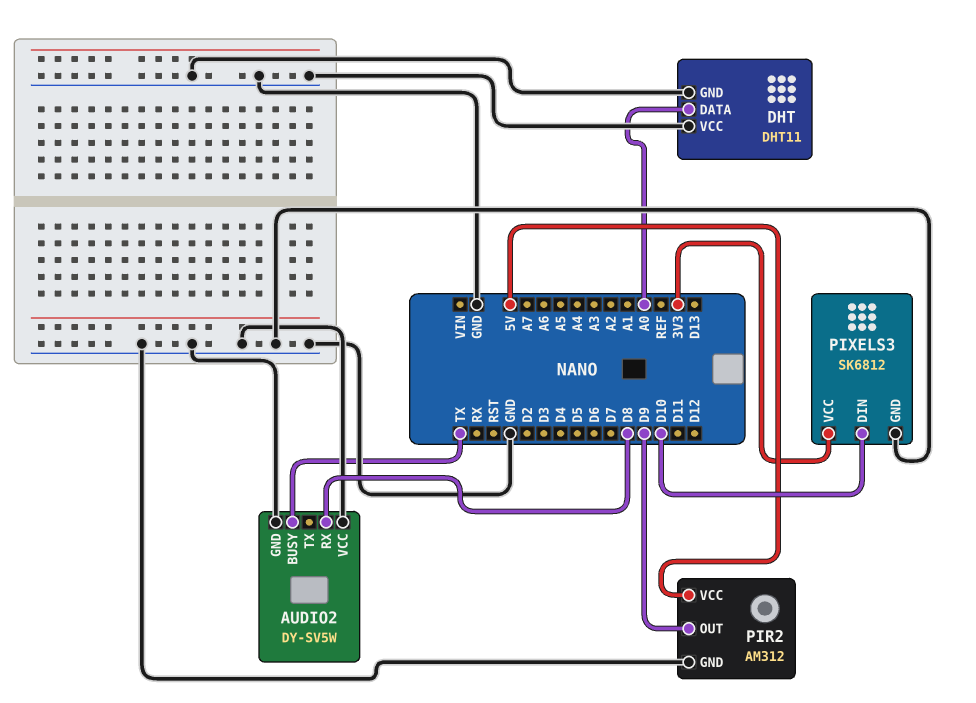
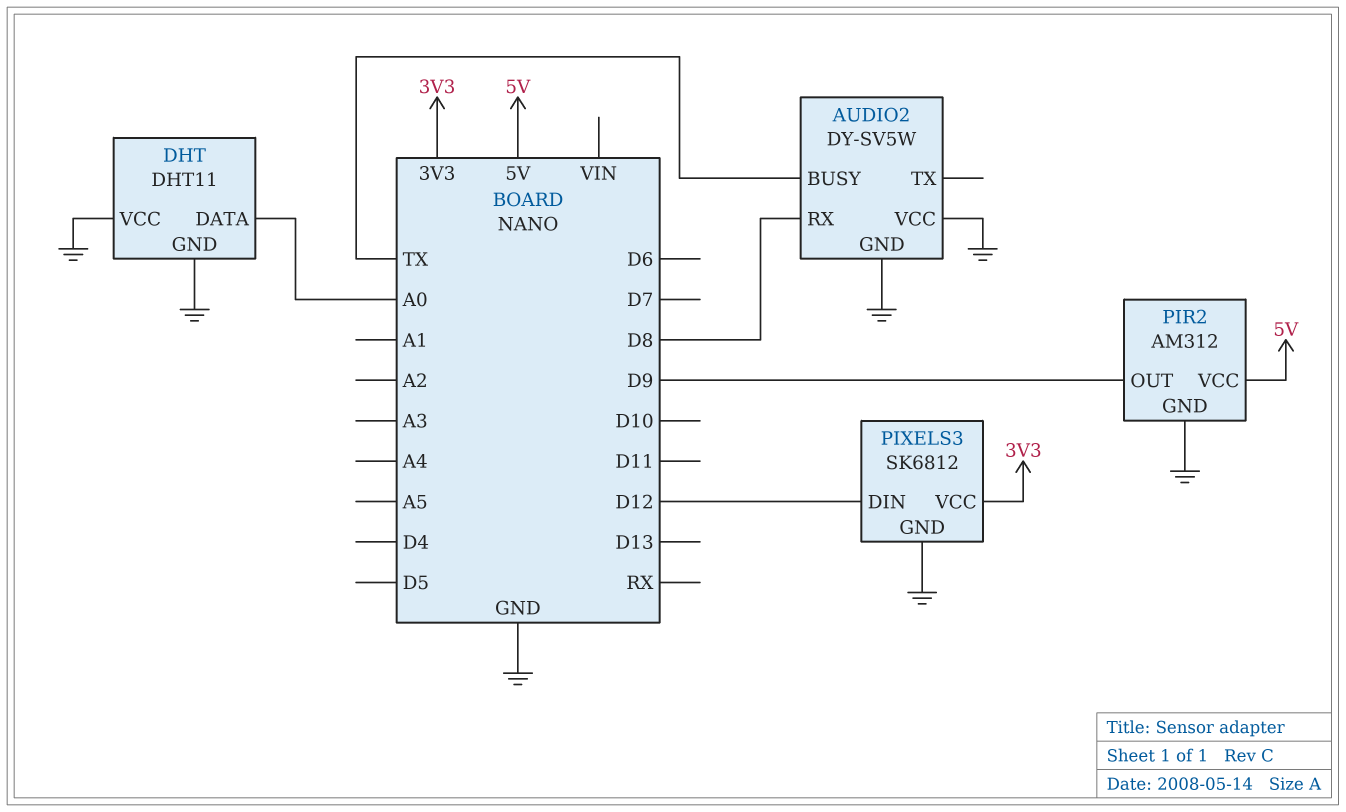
PIXELS3 pin DIN: D10 -> D12

